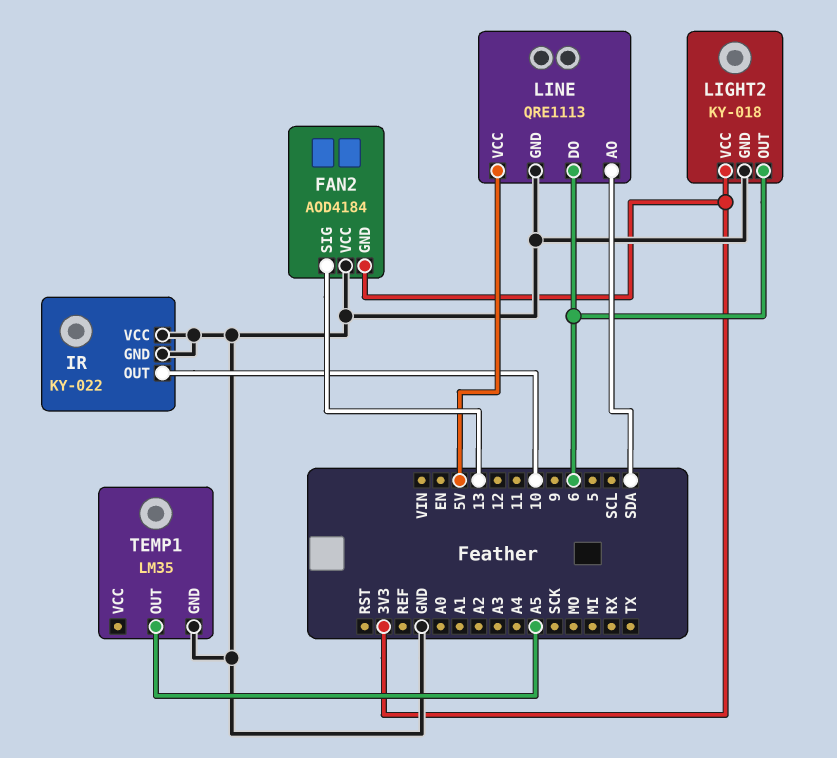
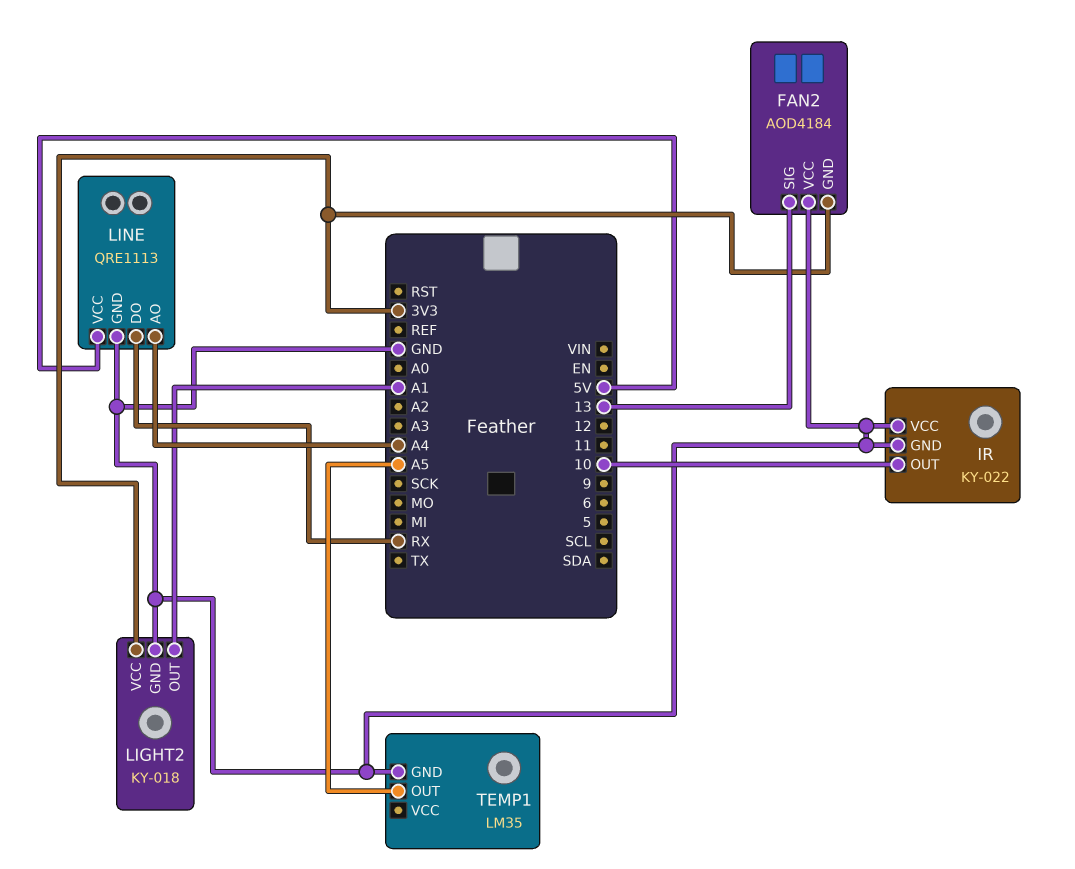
LIGHT2 pin OUT: 6 -> A1
LINE pin AO: SDA -> A4
LINE pin DO: 6 -> RX

